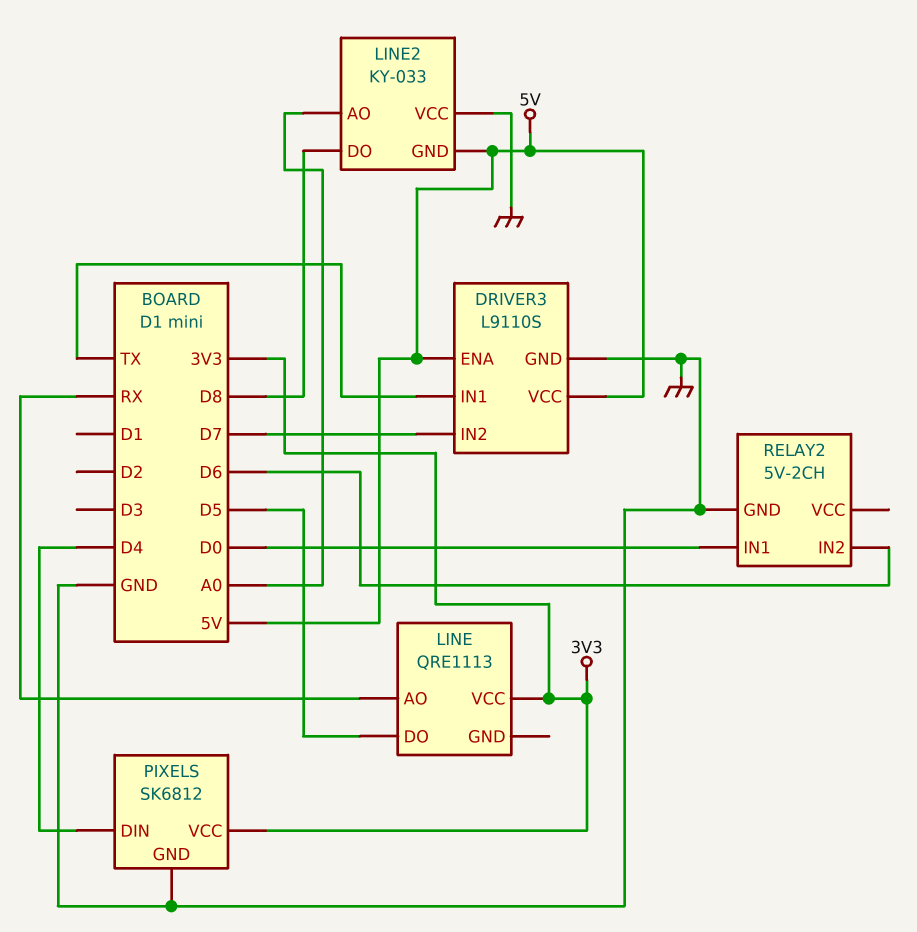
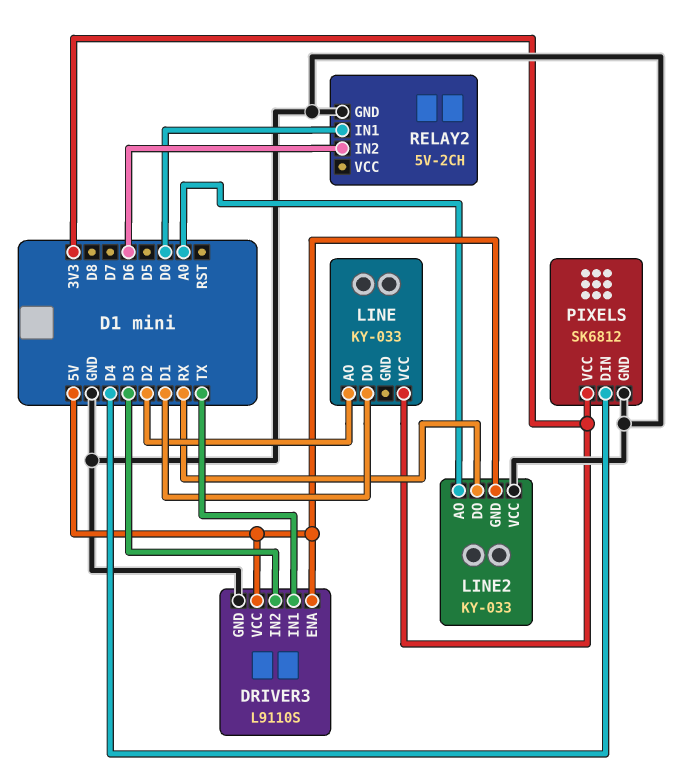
DRIVER3 pin IN2: D7 -> D3
LINE: QRE1113 -> KY-033
LINE pin AO: RX -> D2
LINE pin DO: D5 -> D1
LINE2 pin DO: D8 -> RX

